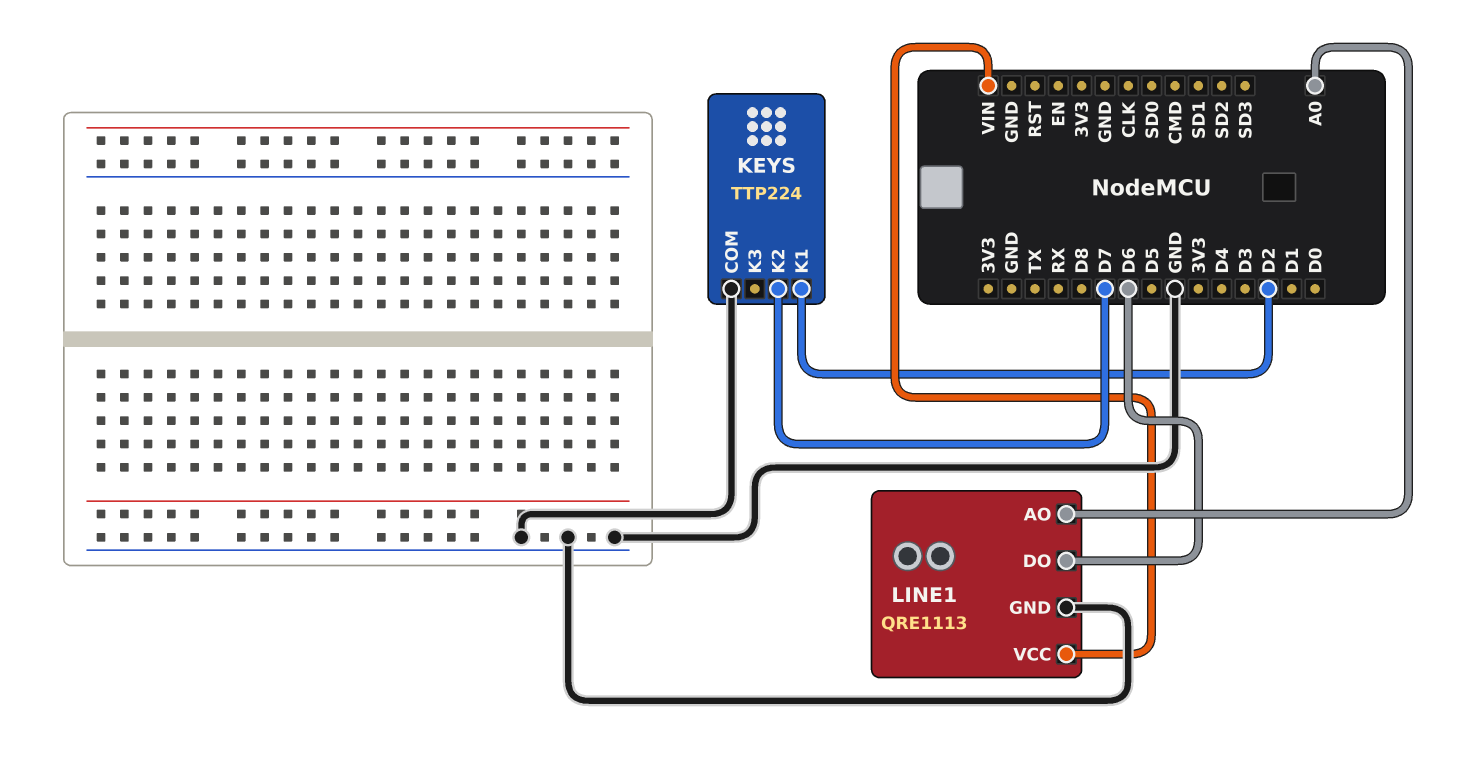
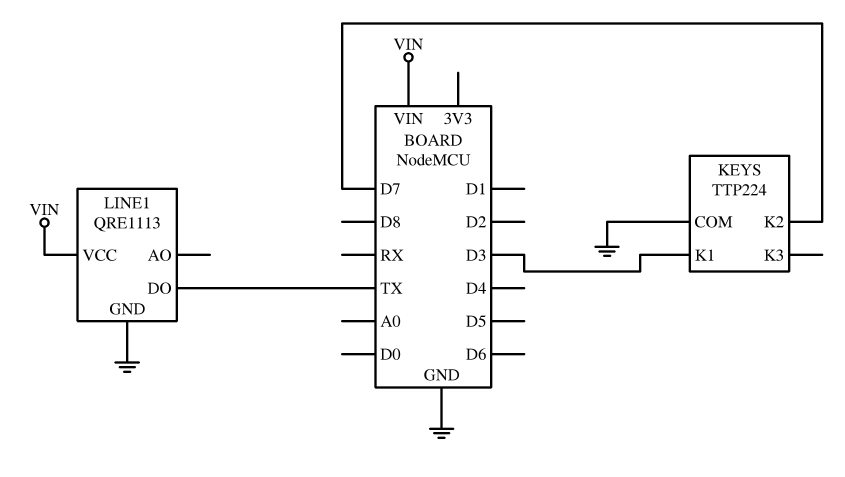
KEYS pin K1: D2 -> D3
LINE1 pin AO: A0 -> none
LINE1 pin DO: D6 -> TX

